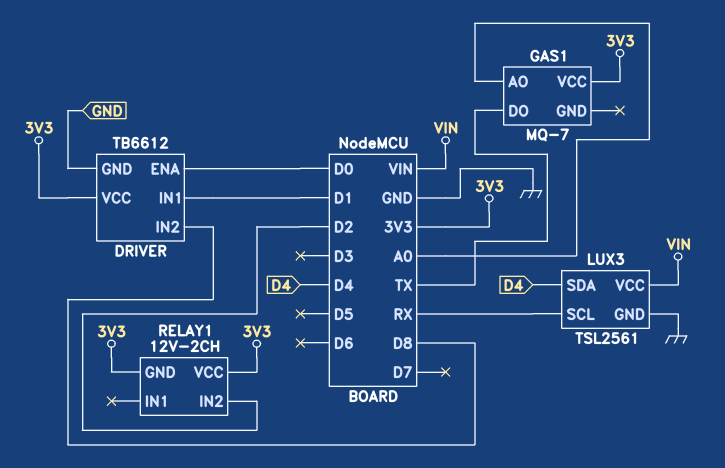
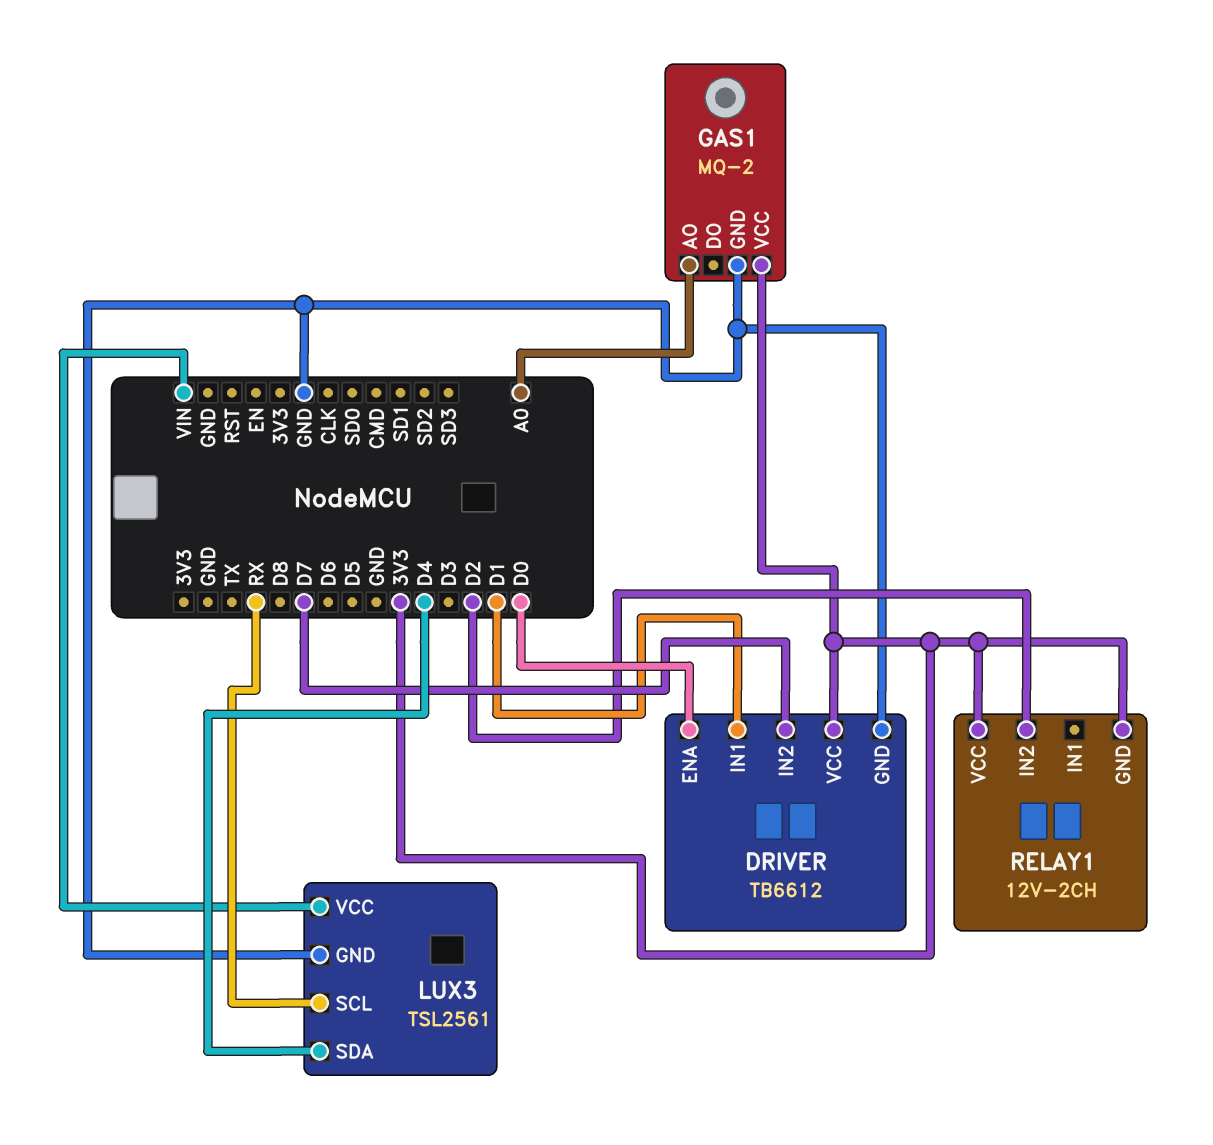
DRIVER pin IN2: D8 -> D7
GAS1: MQ-7 -> MQ-2
GAS1 pin DO: TX -> none
GAS1 pin GND: none -> GND

